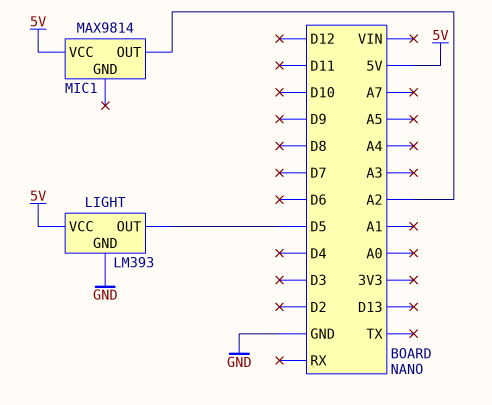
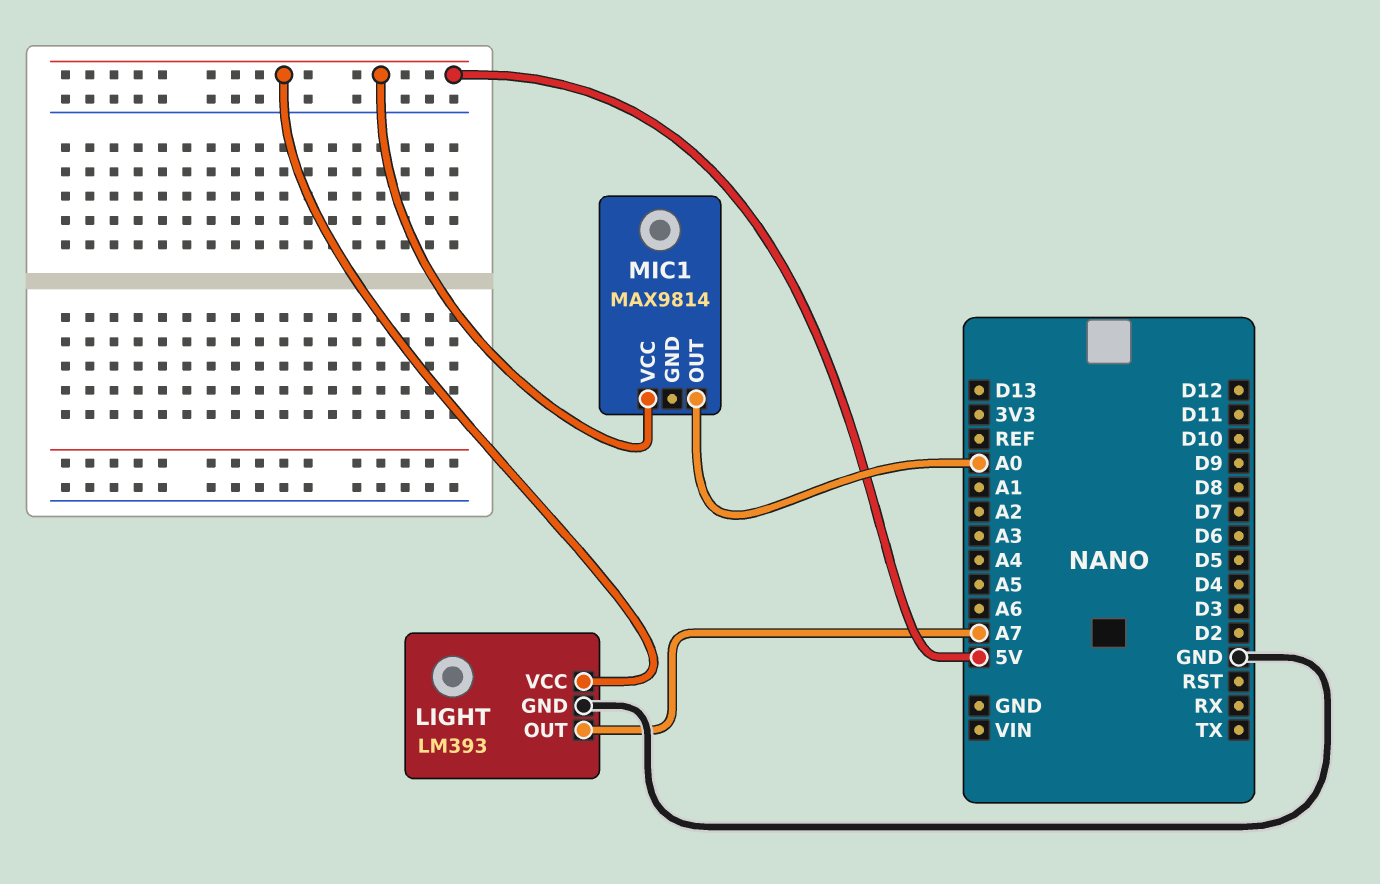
LIGHT pin OUT: D5 -> A7
MIC1 pin OUT: A2 -> A0

